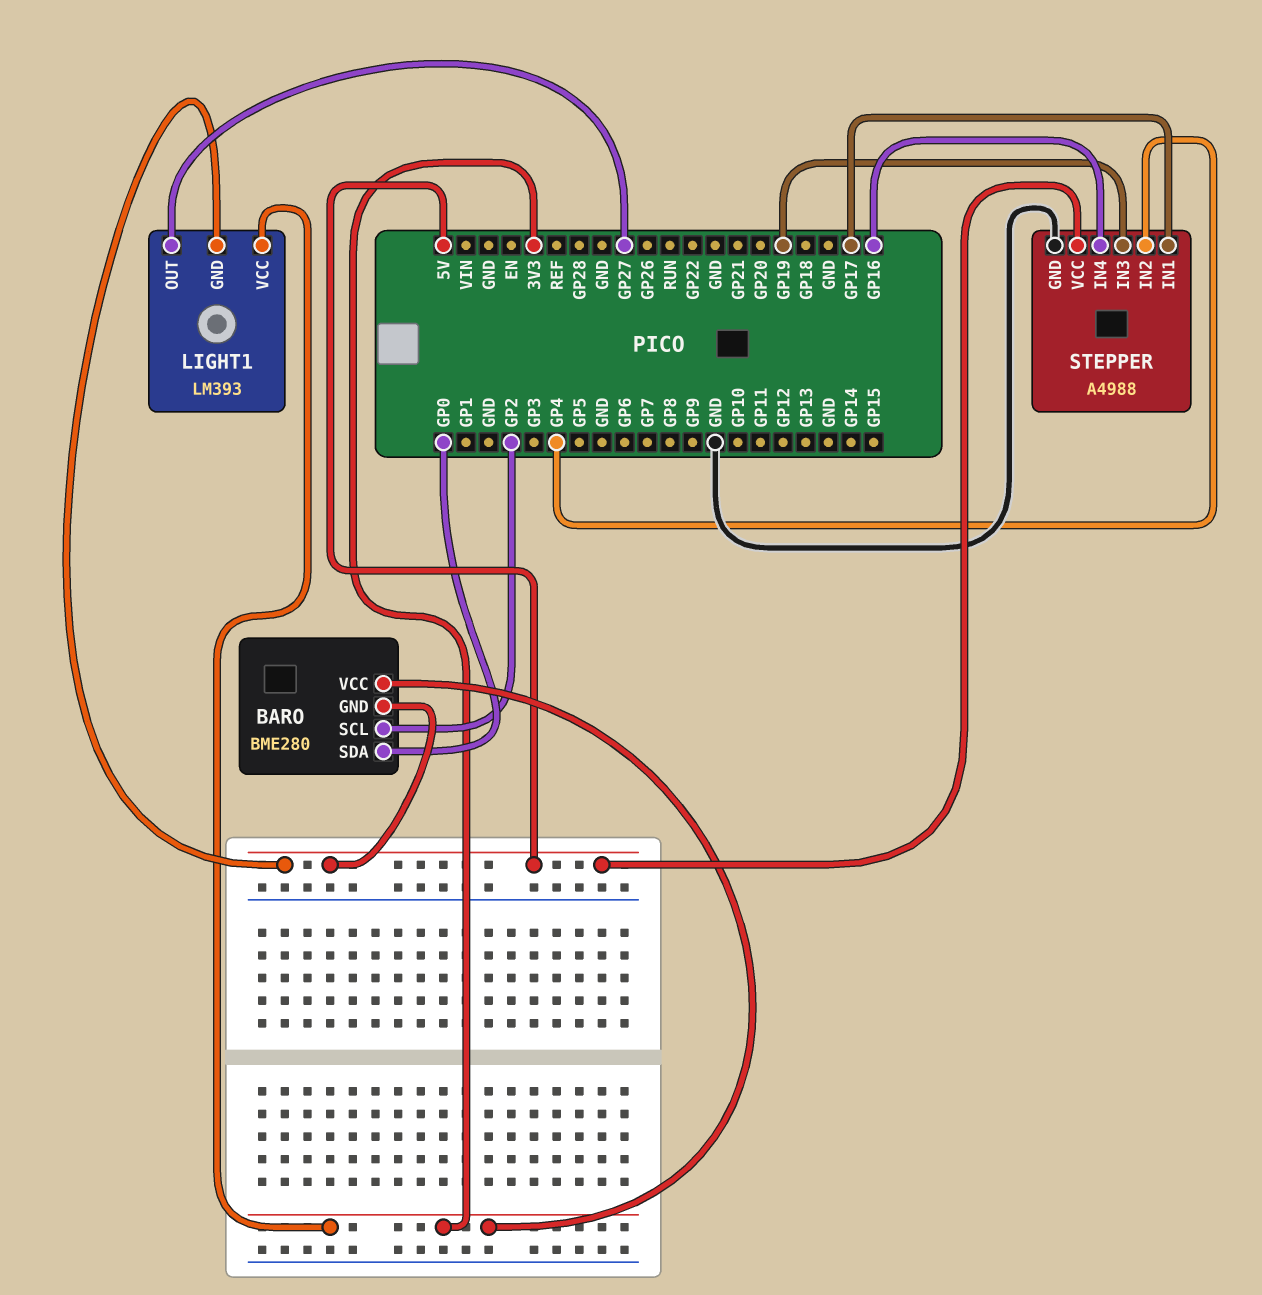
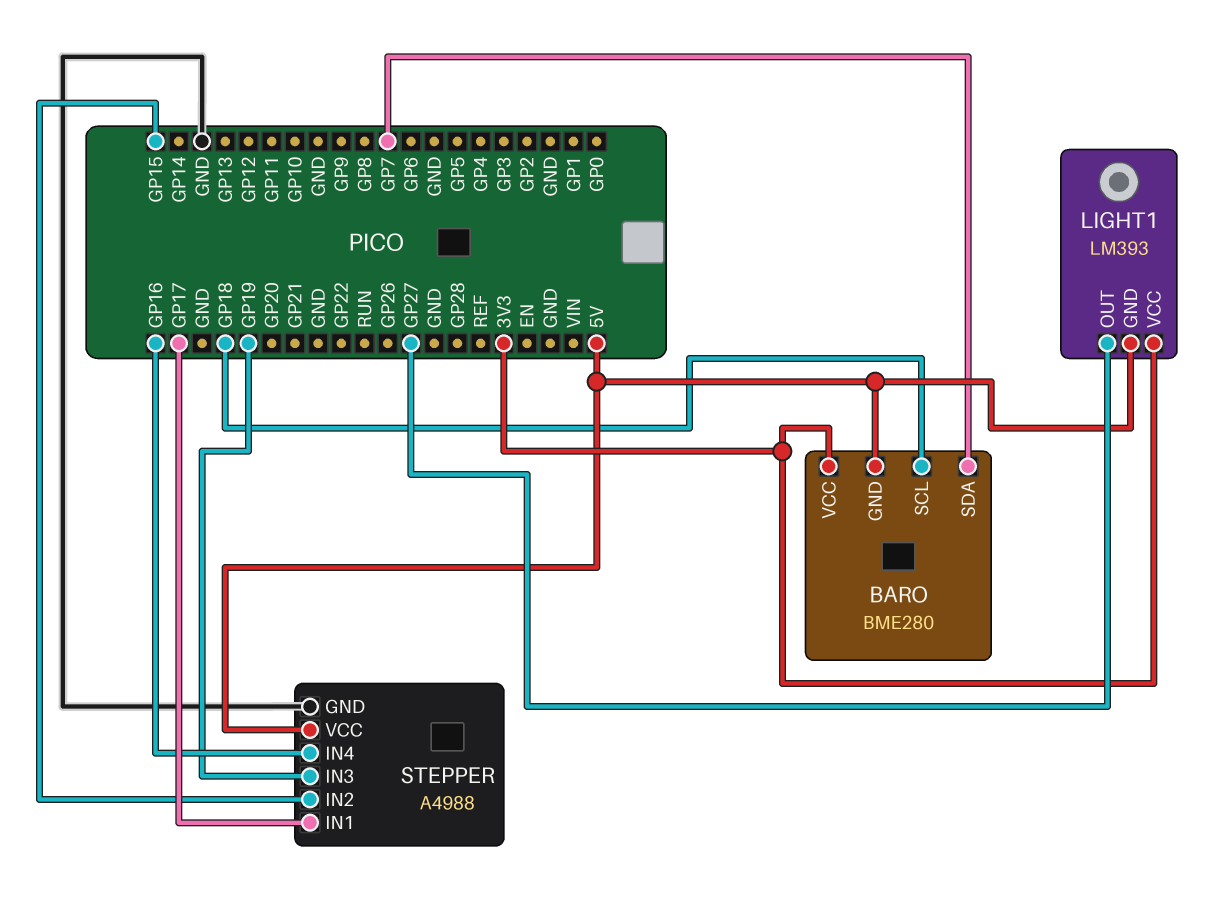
BARO pin SCL: GP2 -> GP18
BARO pin SDA: GP0 -> GP7
STEPPER pin IN2: GP4 -> GP15

